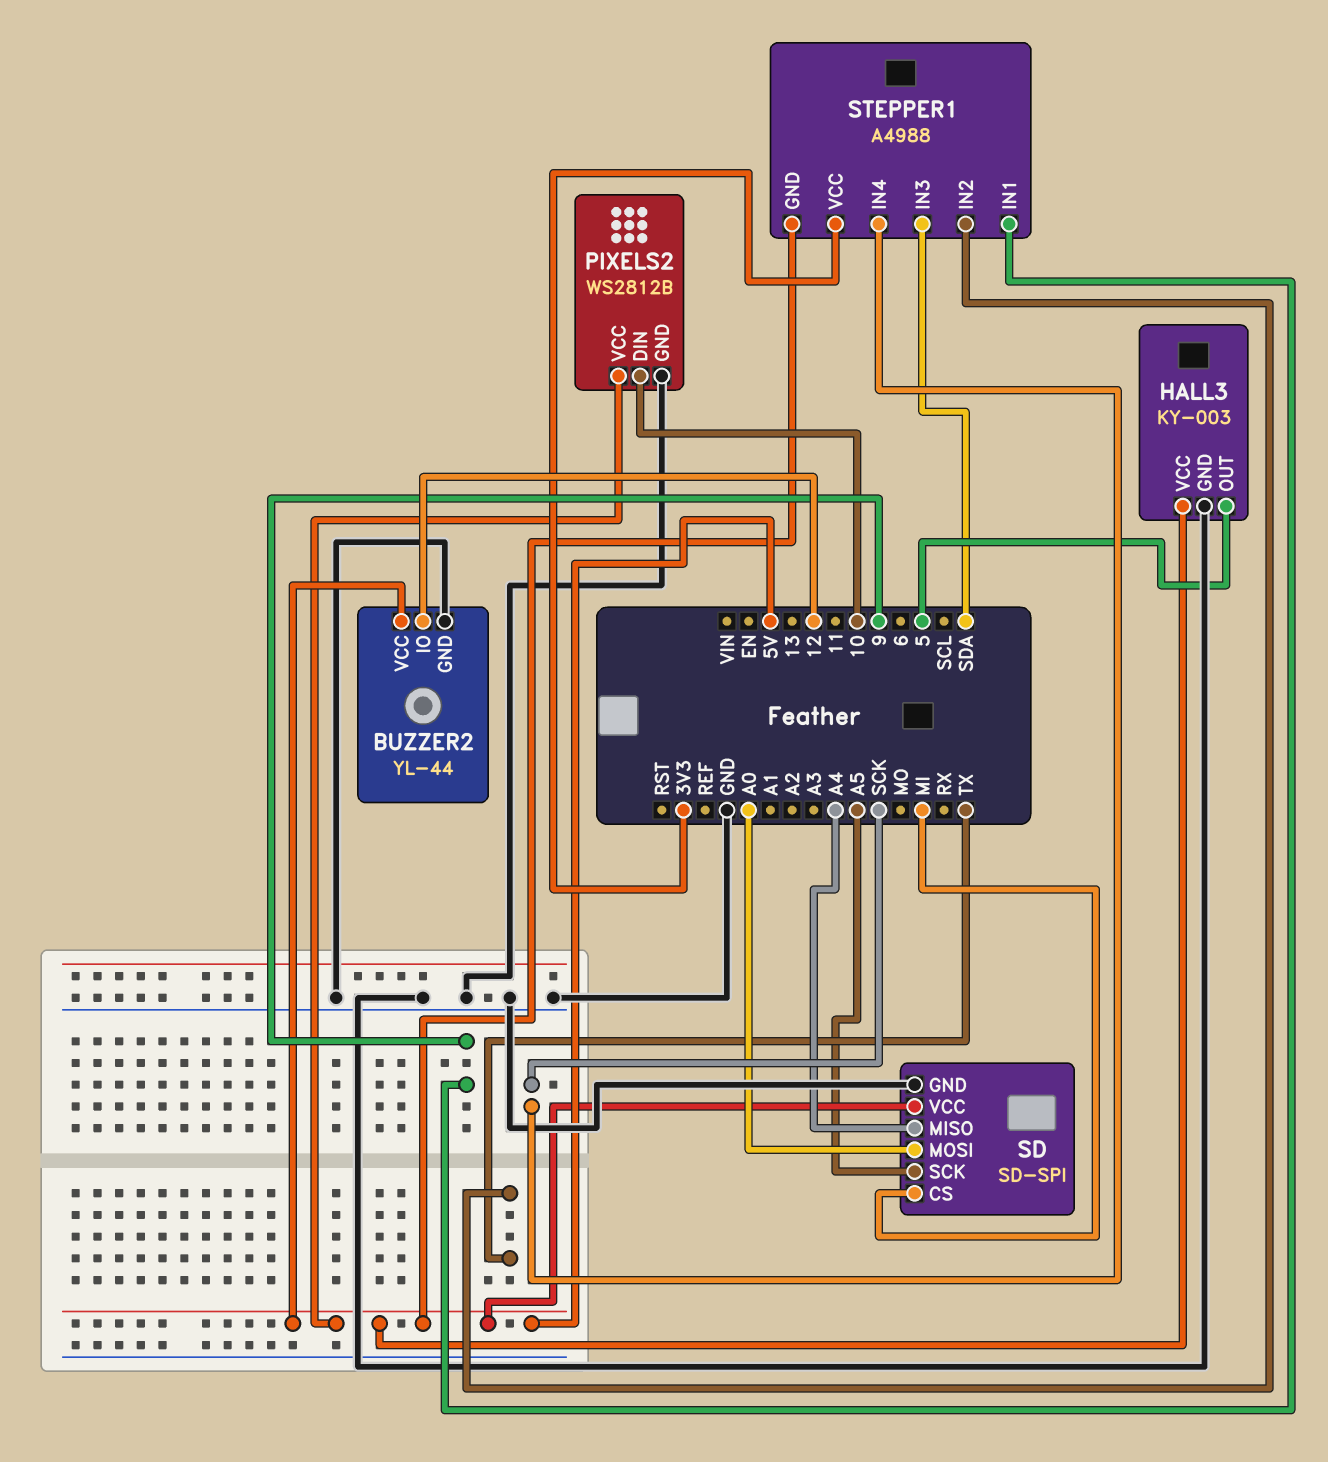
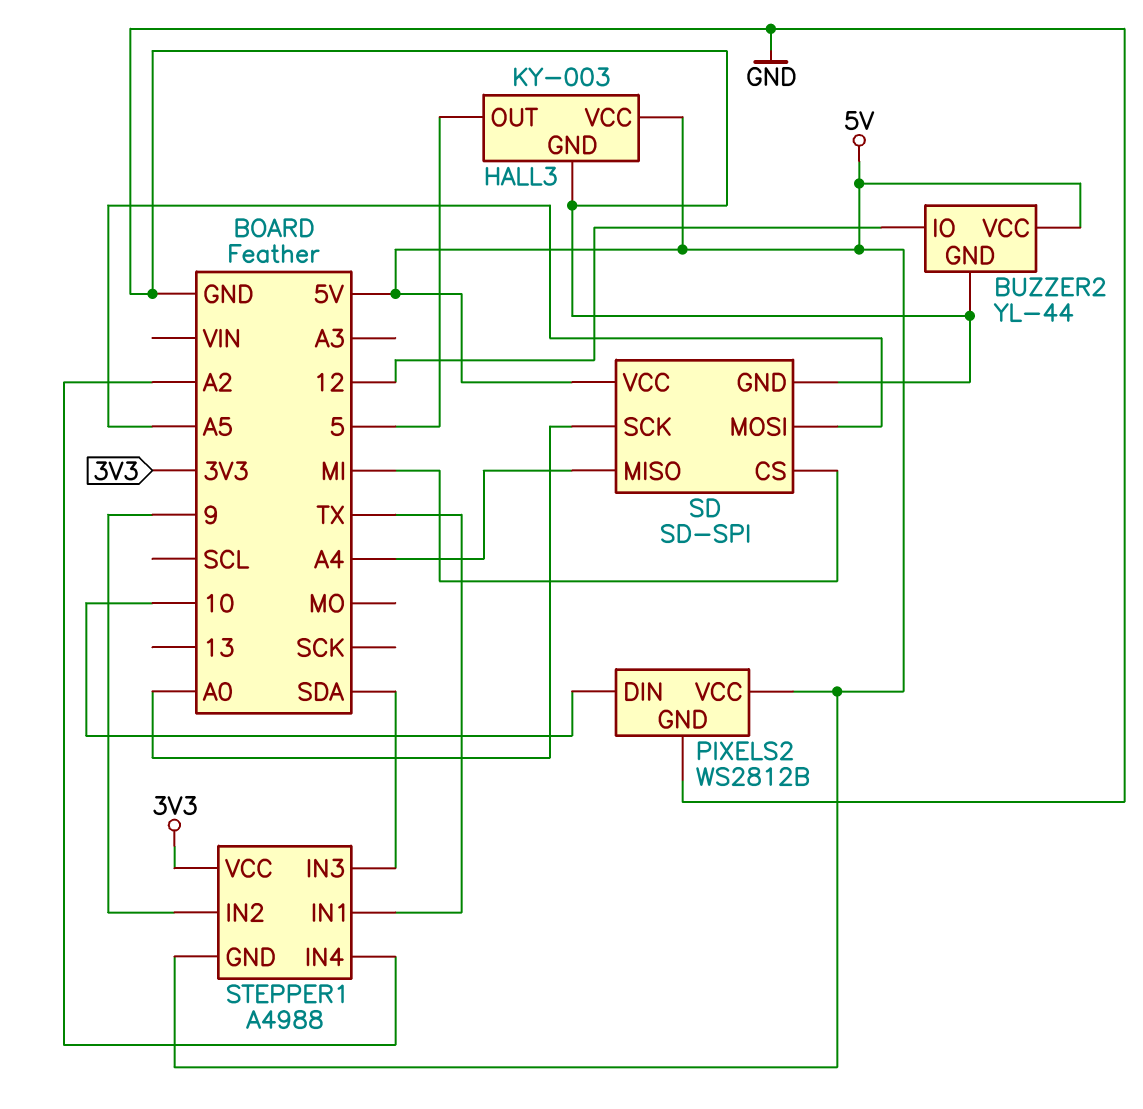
SD pin MOSI: A0 -> A5
SD pin SCK: A5 -> A0
STEPPER1 pin IN1: 9 -> TX
STEPPER1 pin IN2: TX -> 9
STEPPER1 pin IN4: SCK -> A2

